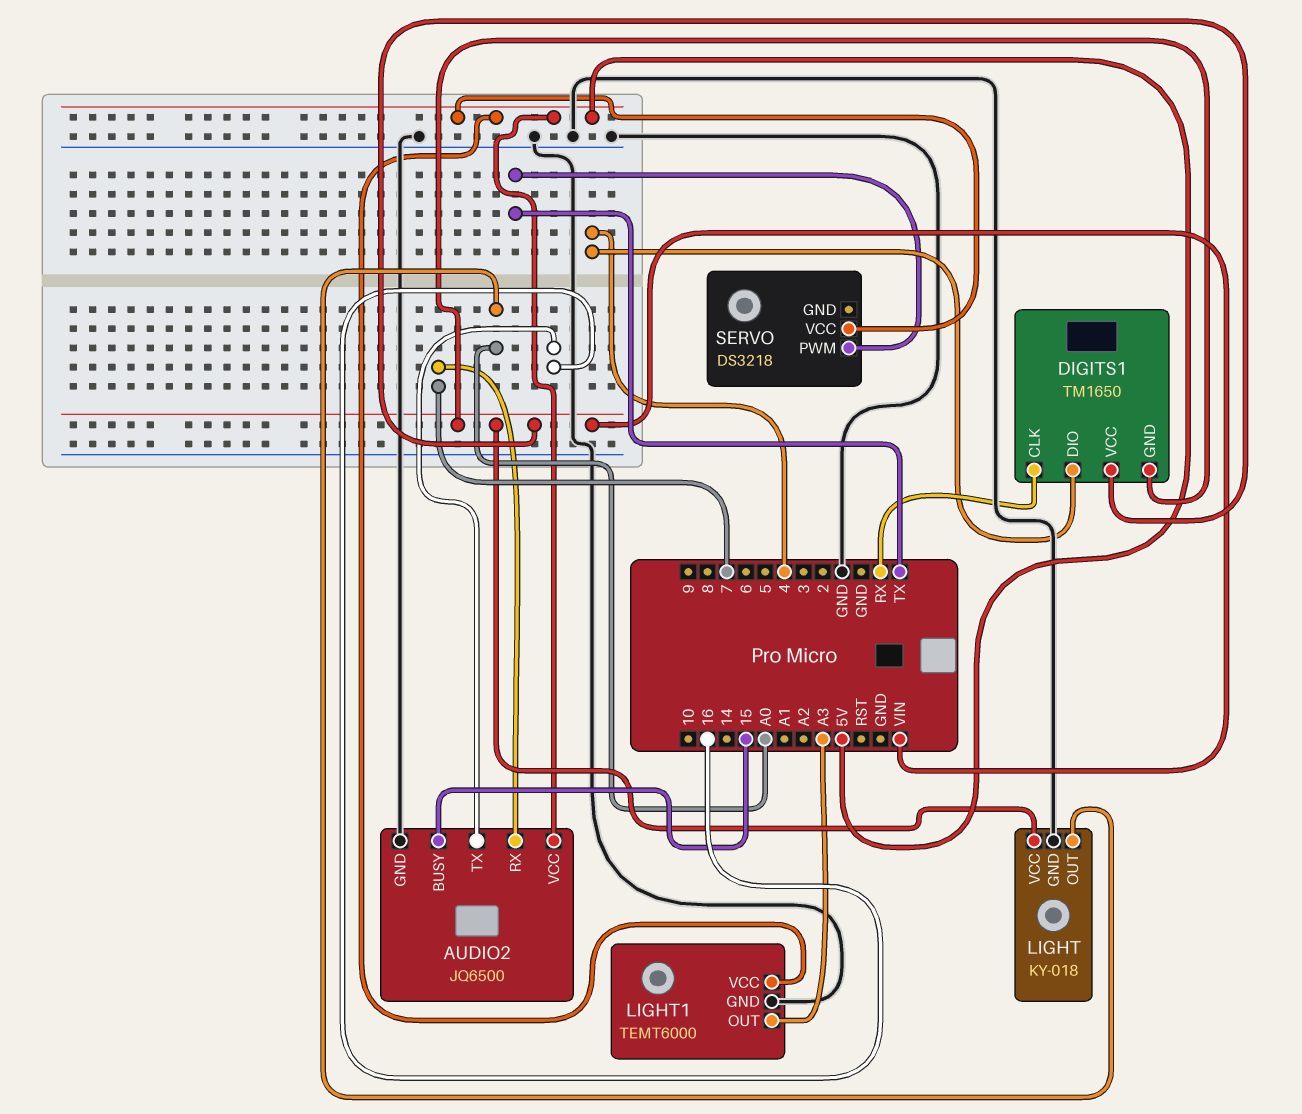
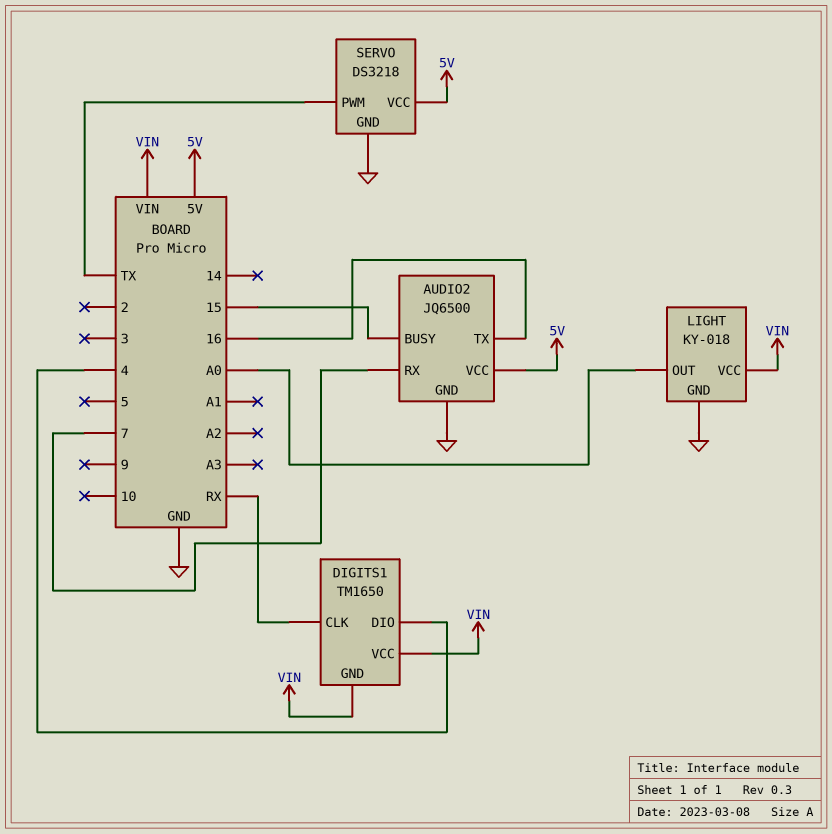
LIGHT1: TEMT6000 -> none
LIGHT1 pin GND: GND -> none
LIGHT1 pin OUT: A3 -> none
LIGHT1 pin VCC: 5V -> none
SERVO pin GND: none -> GND

